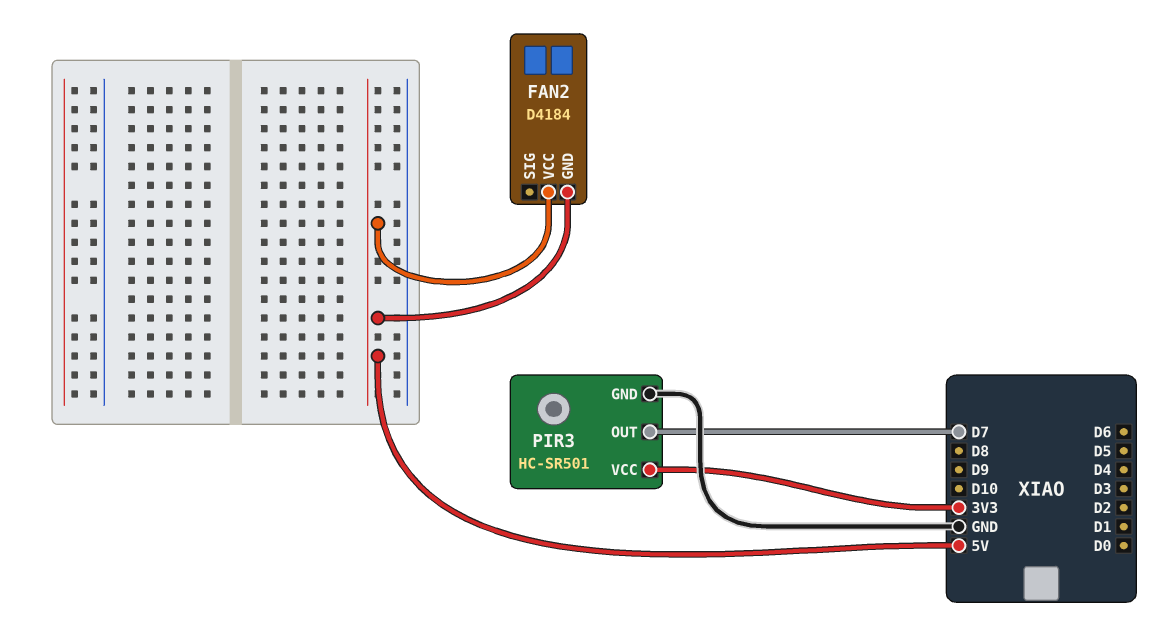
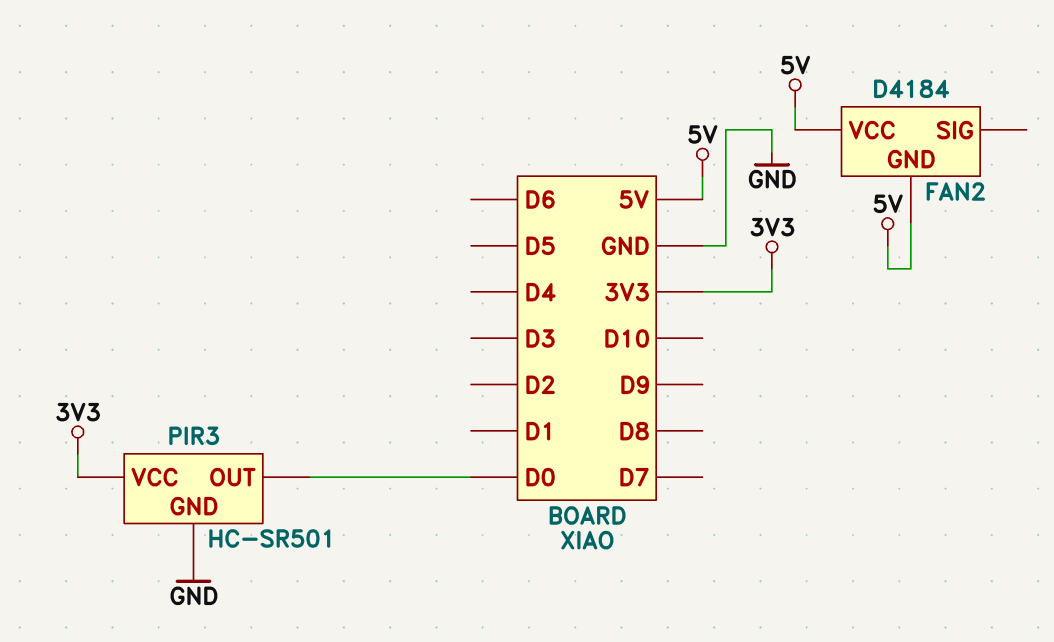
PIR3 pin OUT: D7 -> D0

